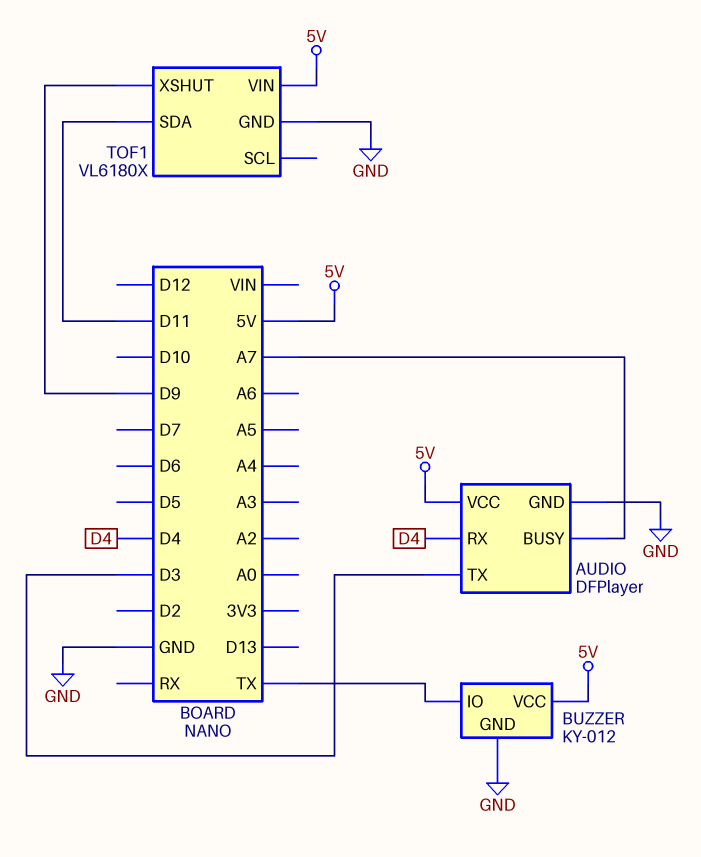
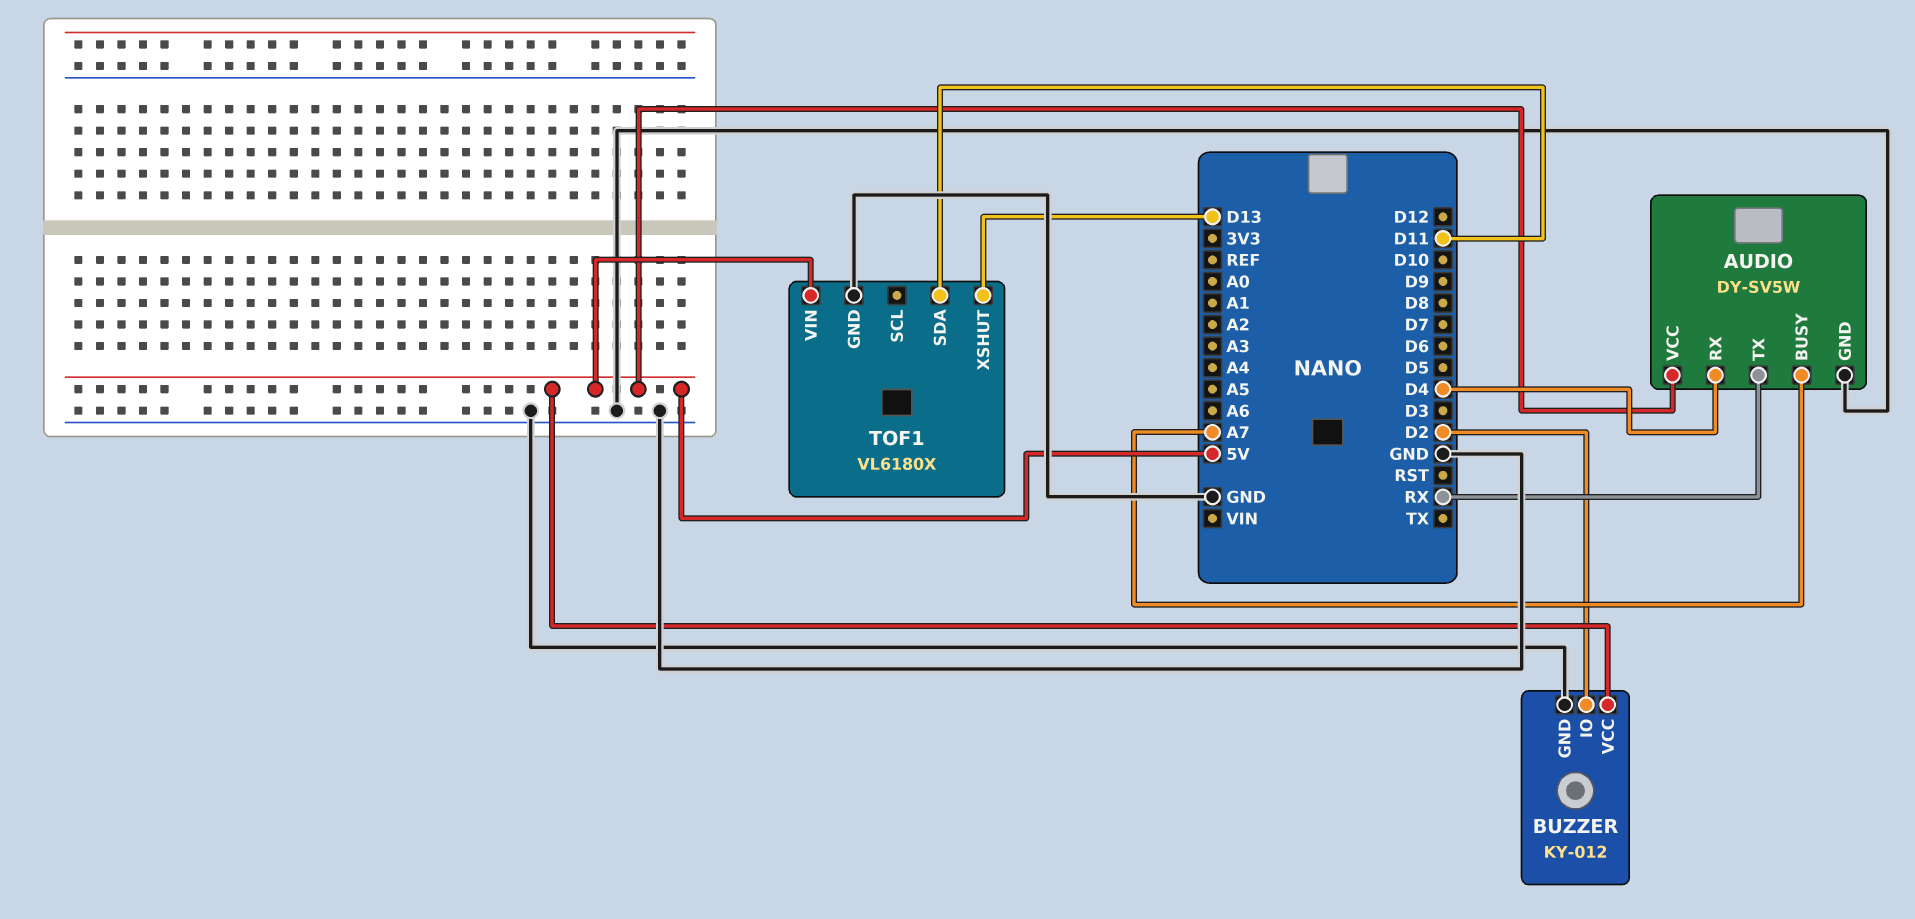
AUDIO: DFPlayer -> DY-SV5W
AUDIO pin TX: D3 -> RX
BUZZER pin IO: TX -> D2
TOF1 pin XSHUT: D9 -> D13

